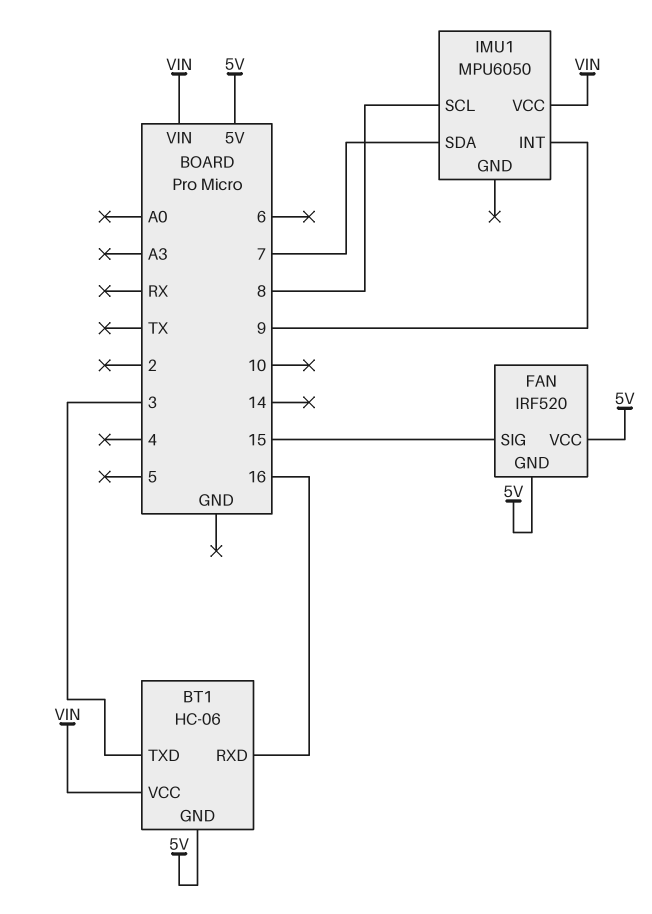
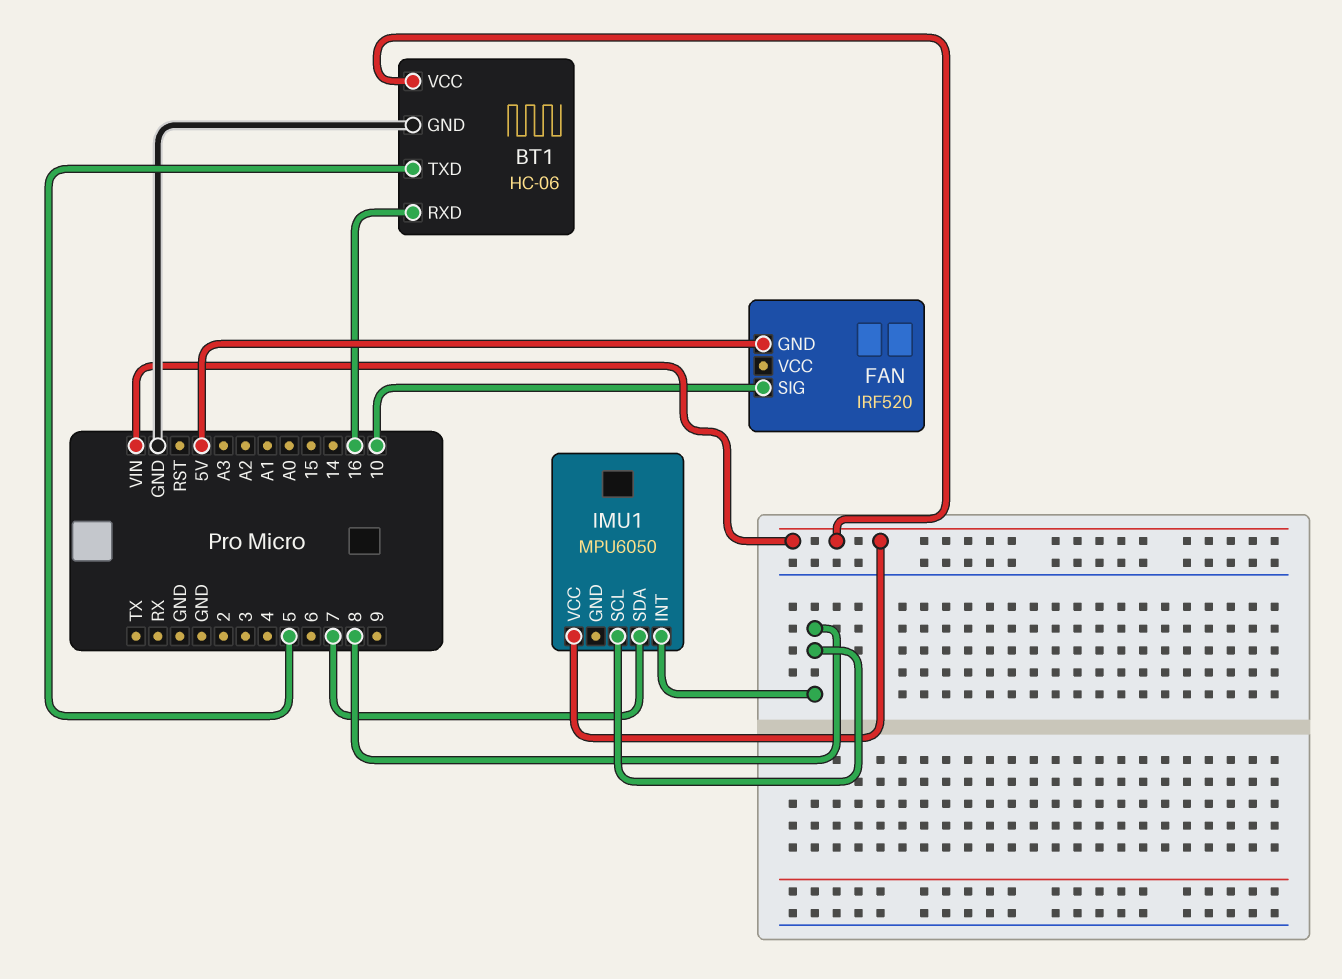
BT1 pin GND: 5V -> GND
BT1 pin TXD: 3 -> 5
FAN pin SIG: 15 -> 10
FAN pin VCC: 5V -> none
IMU1 pin INT: 9 -> 8

